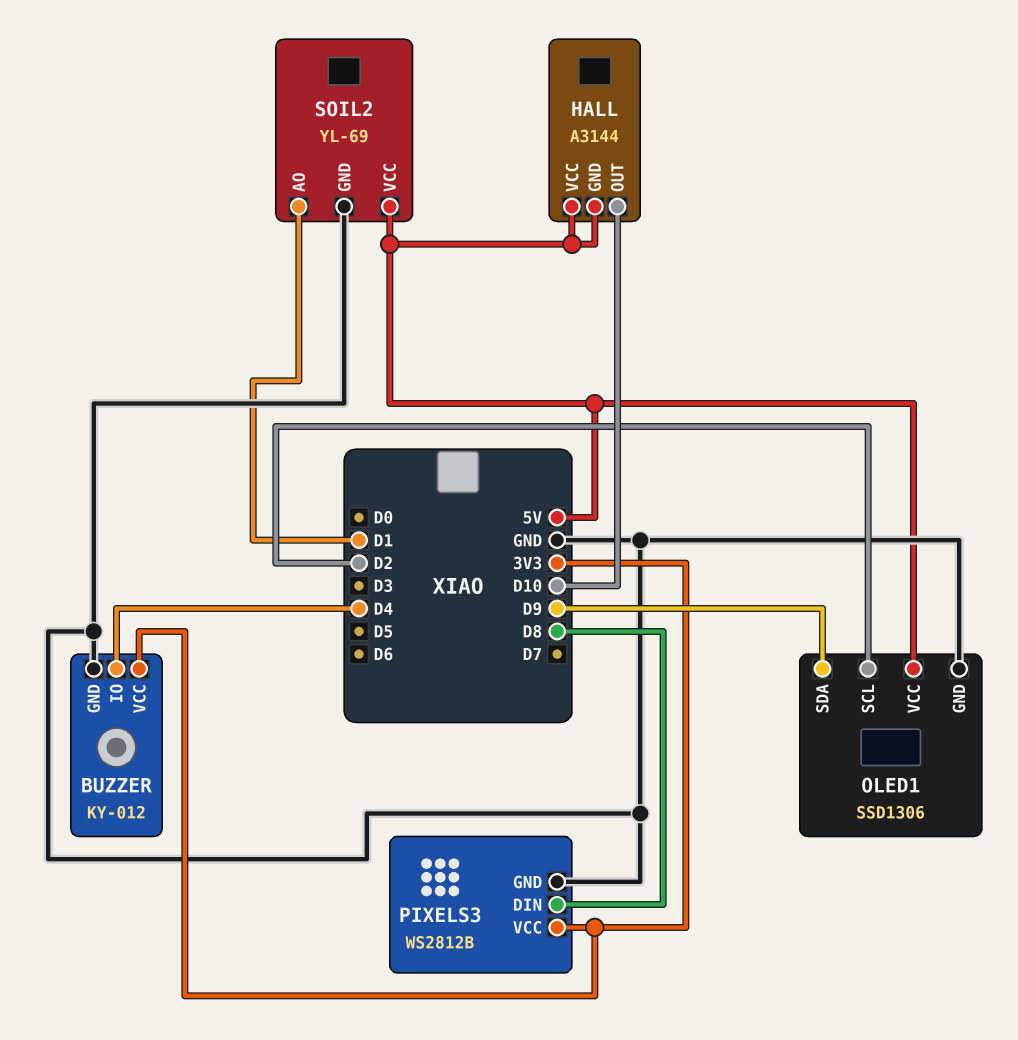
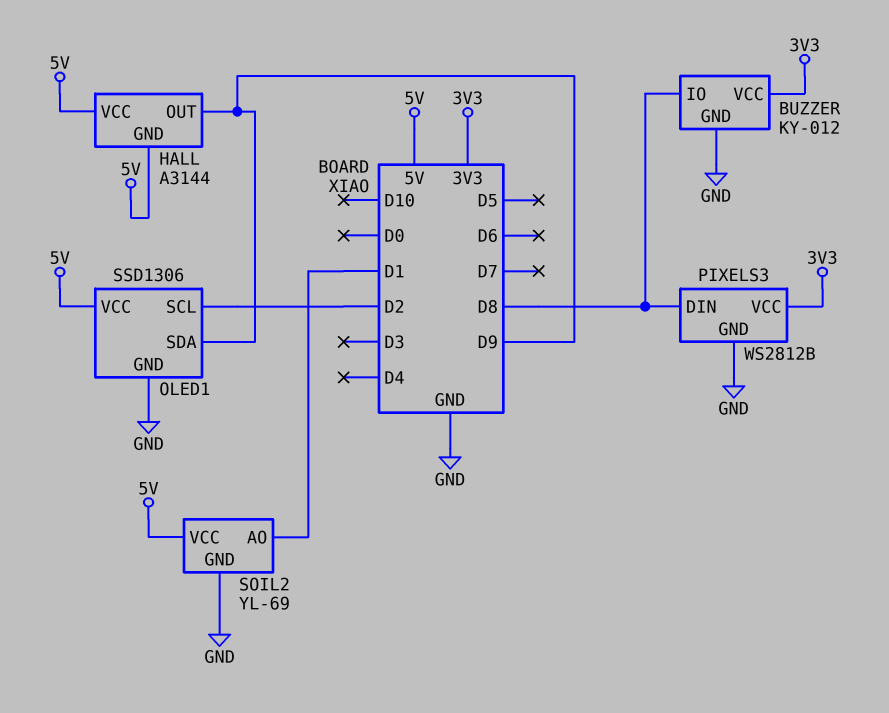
BUZZER pin IO: D4 -> D8
HALL pin OUT: D10 -> D9

